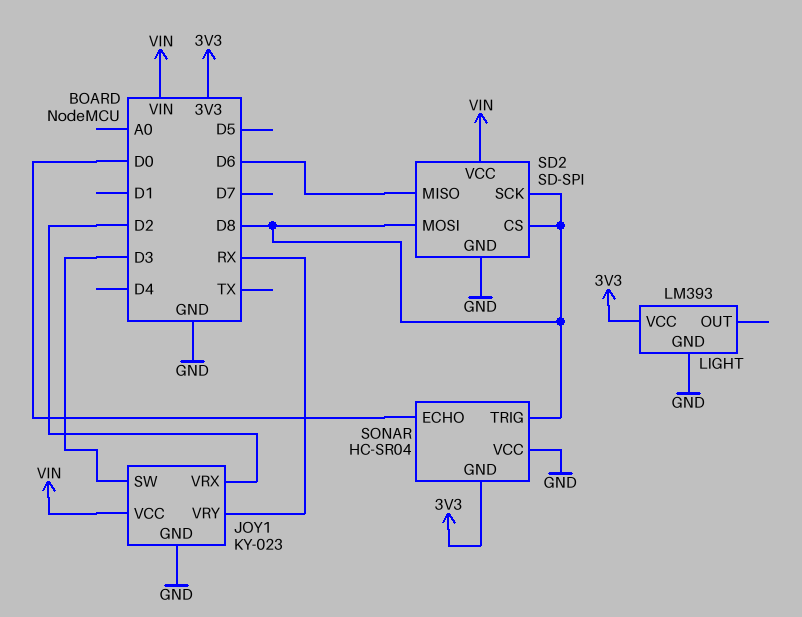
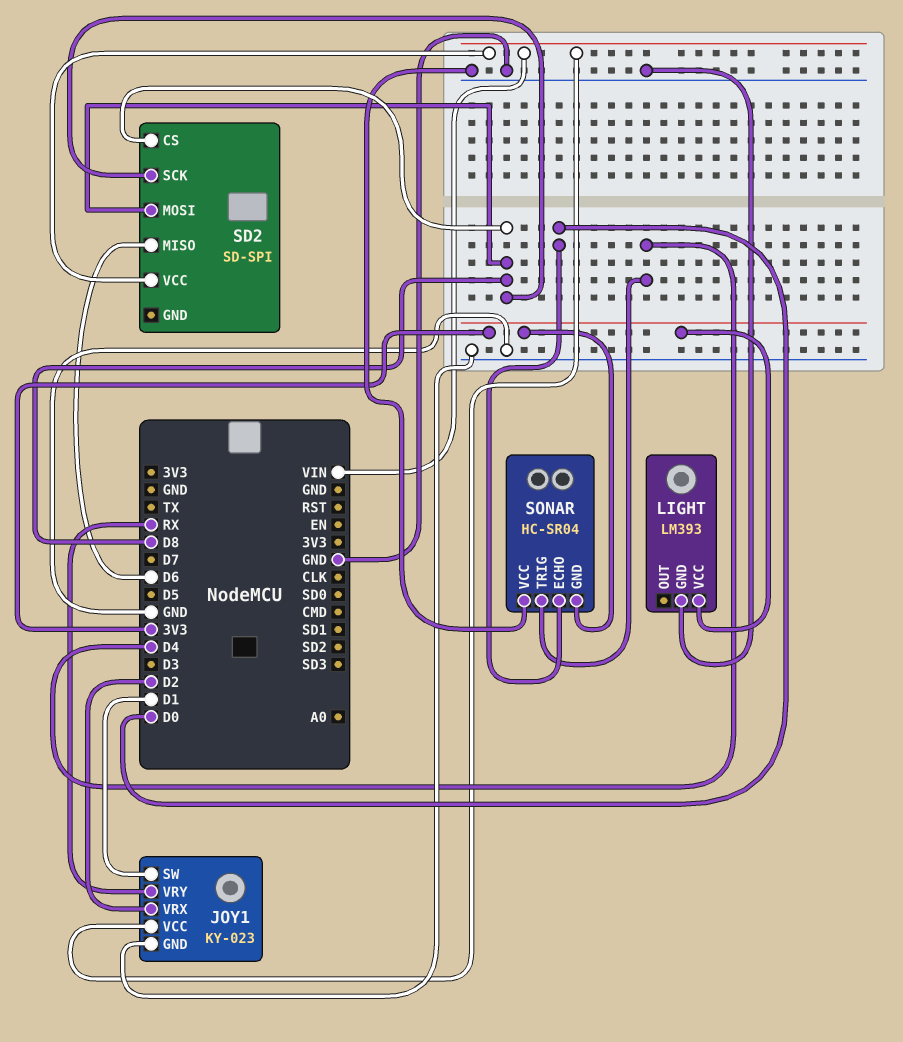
JOY1 pin SW: D3 -> D1
SD2 pin GND: GND -> none
SONAR pin TRIG: D8 -> D4

